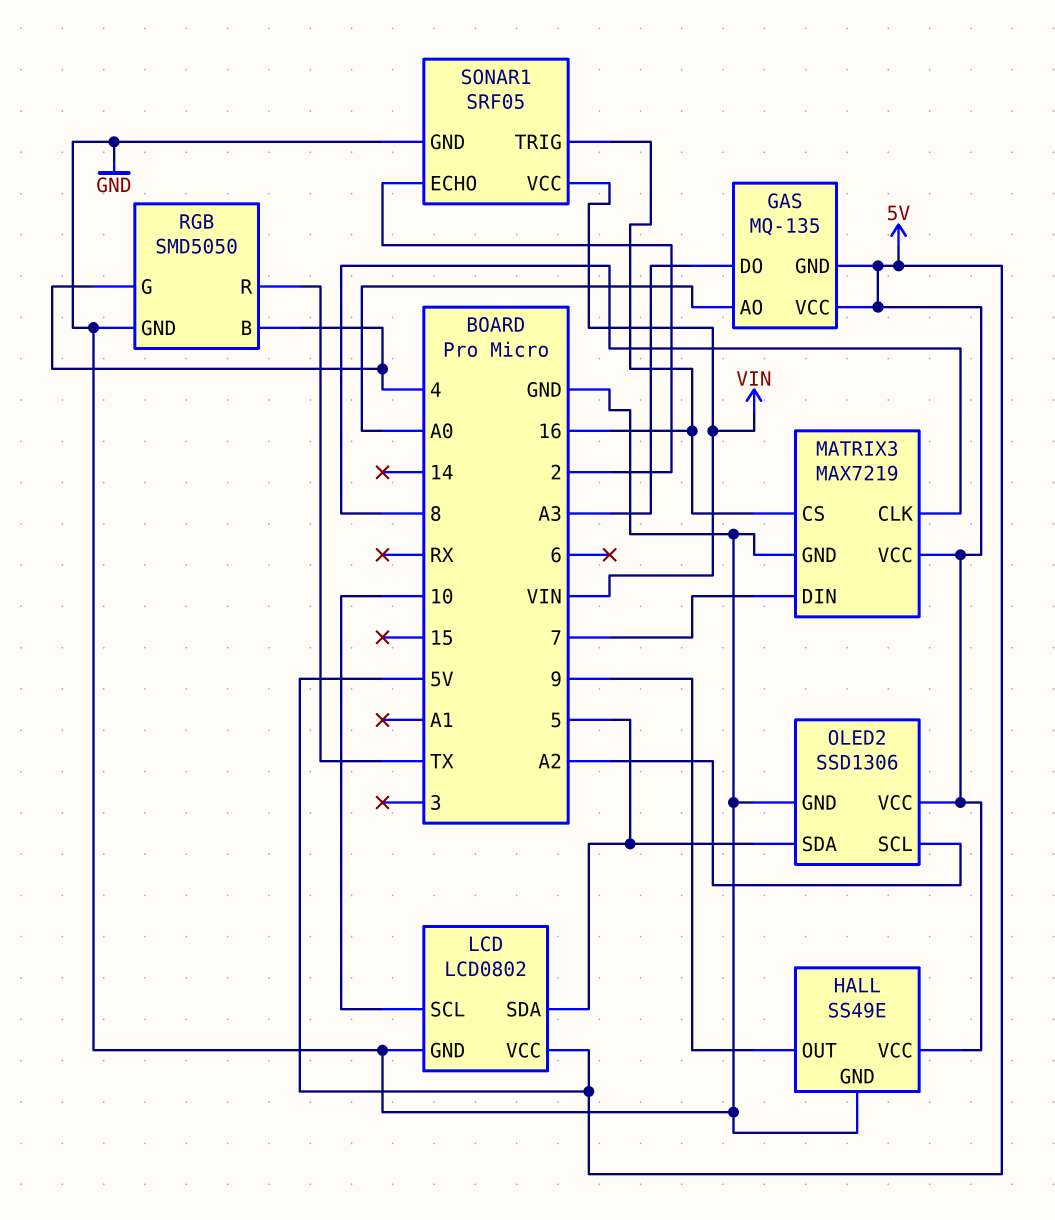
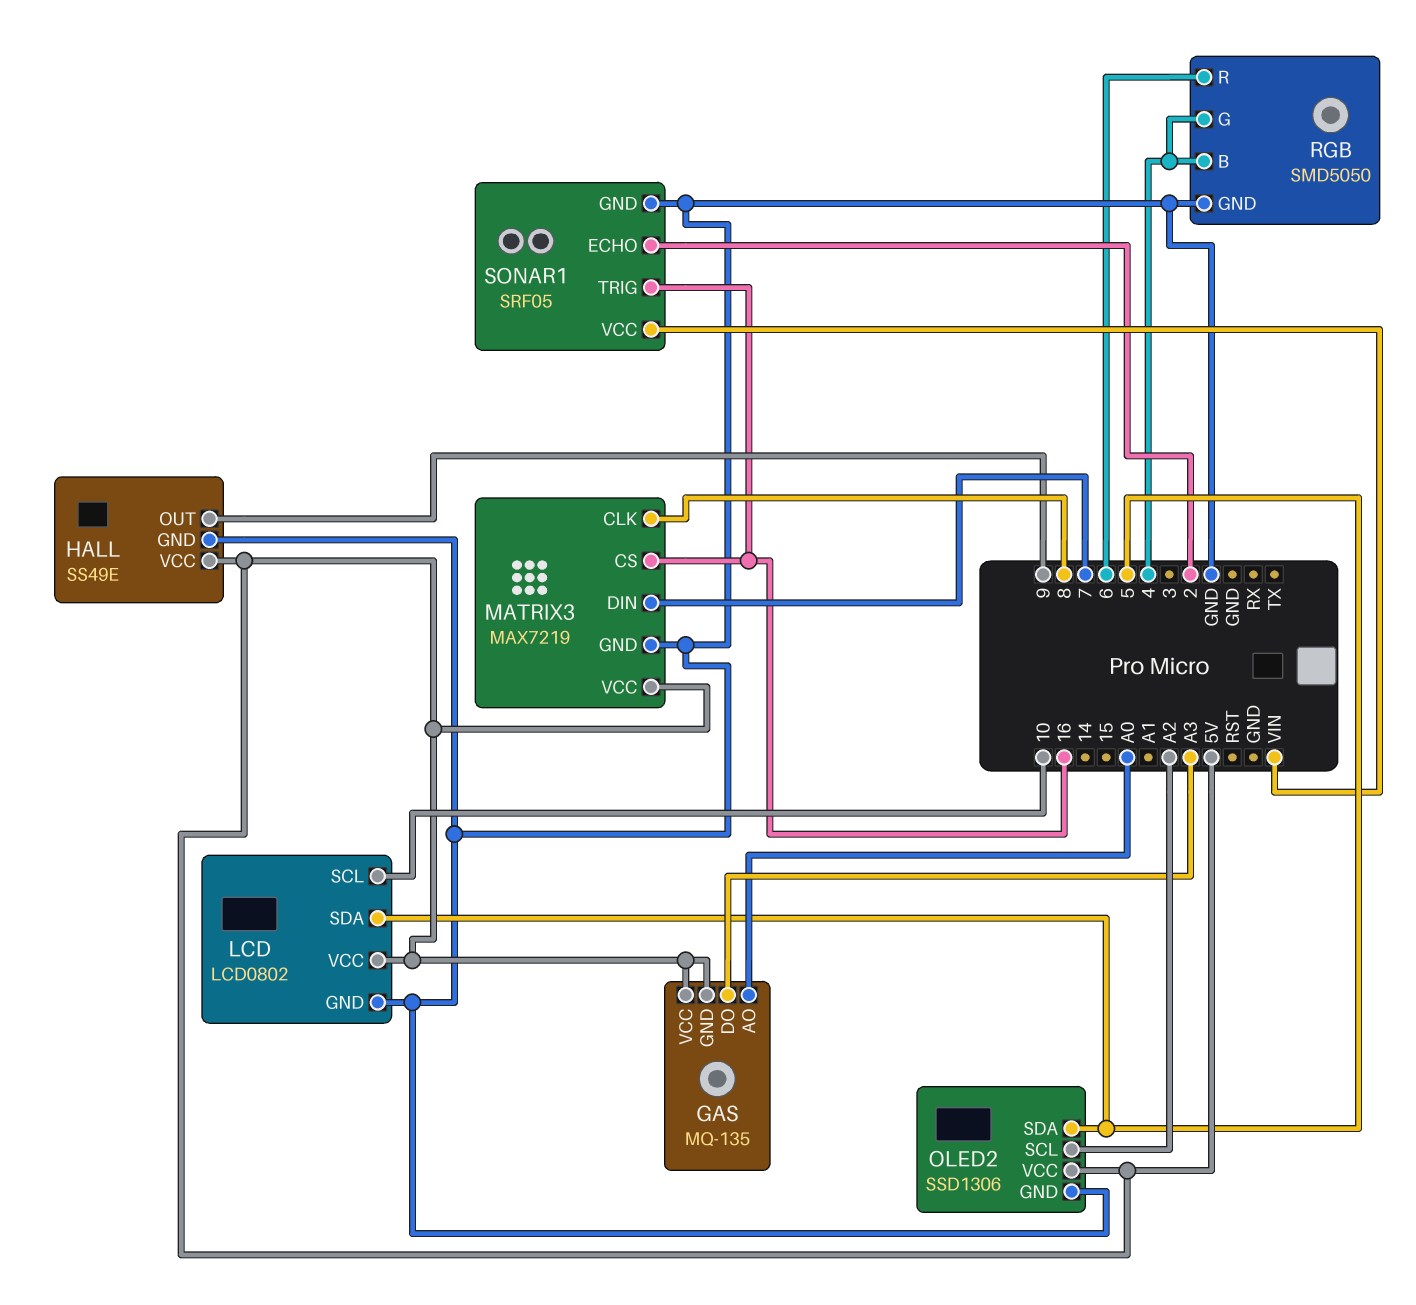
RGB pin R: TX -> 6

